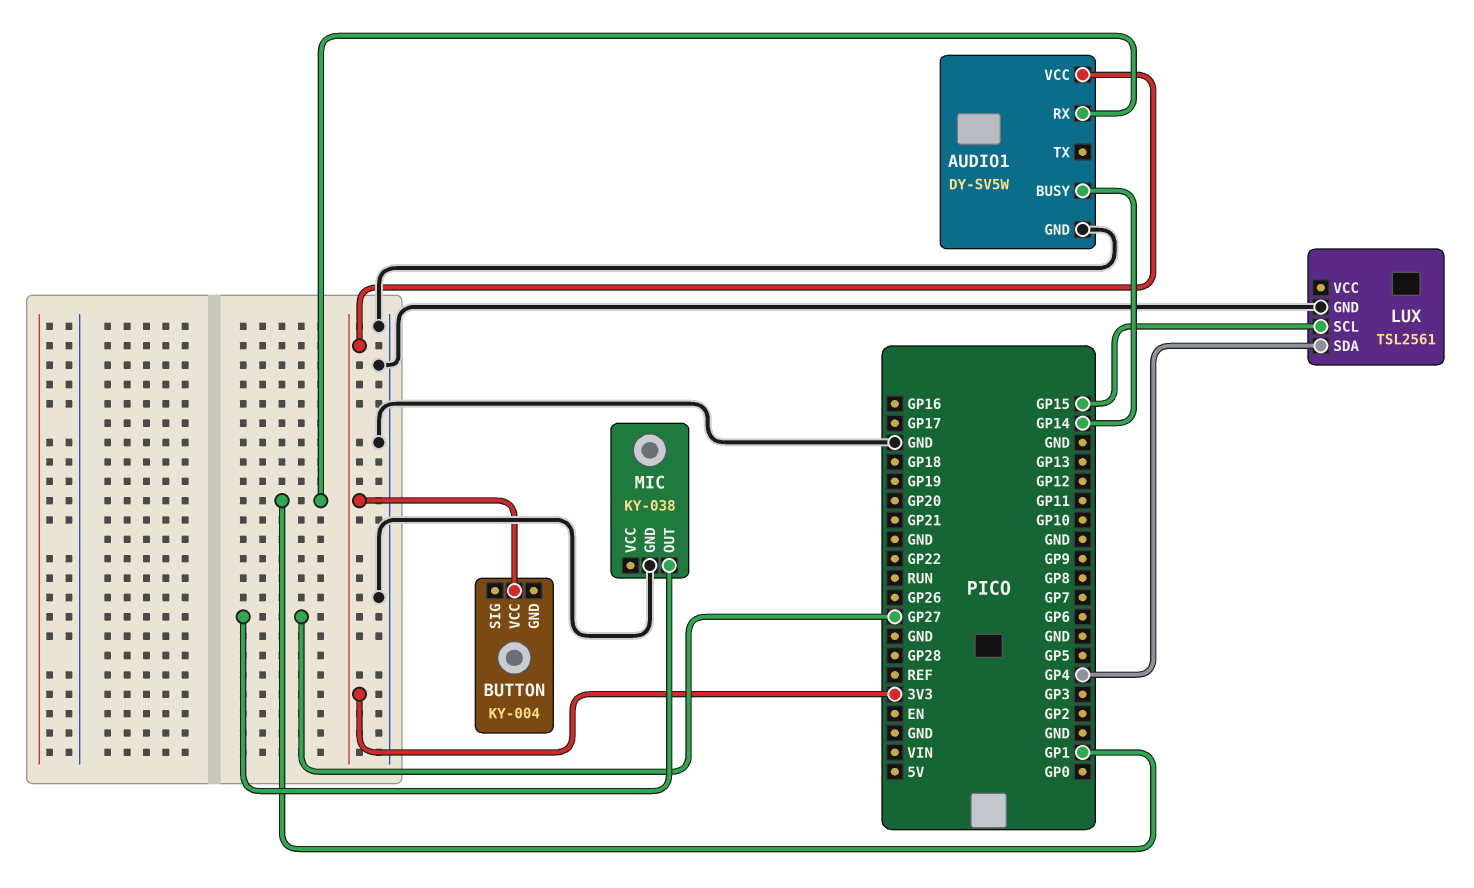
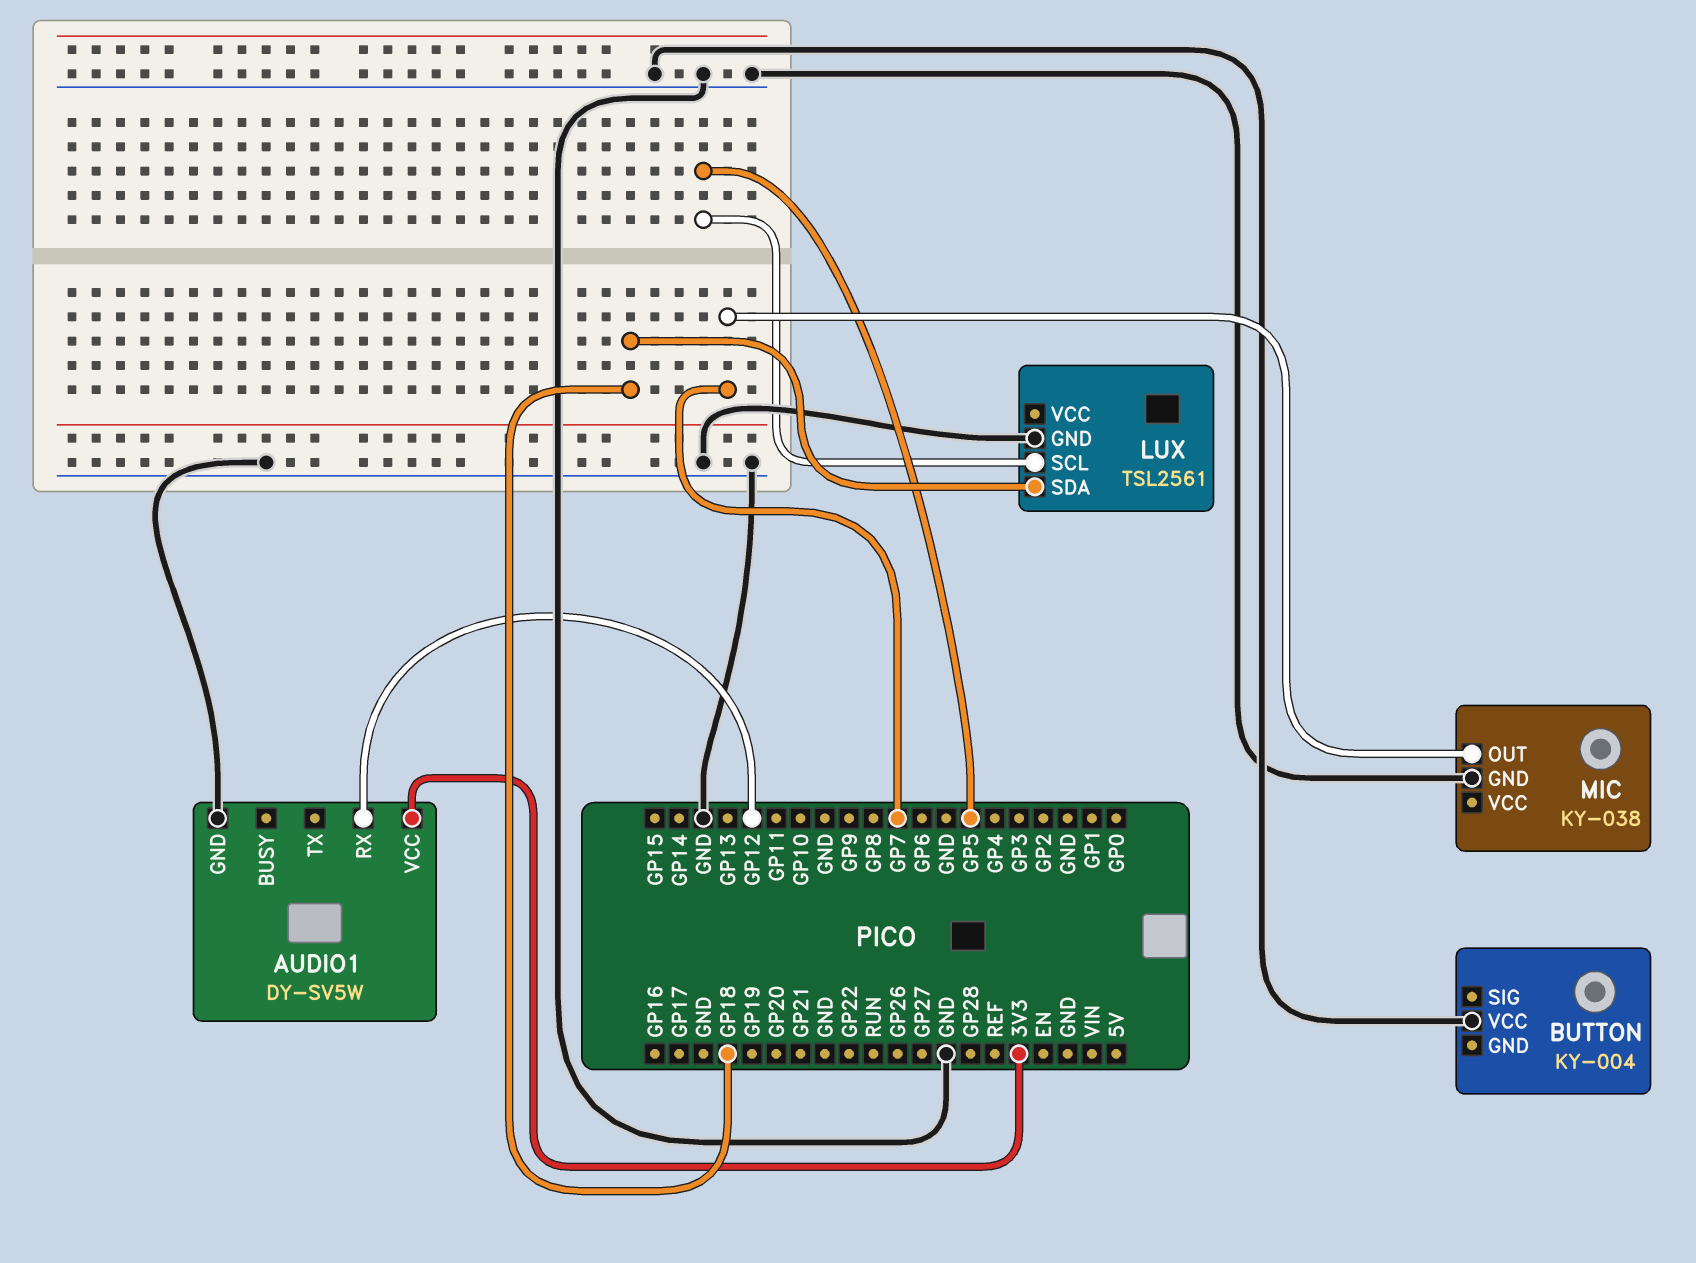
AUDIO1 pin BUSY: GP14 -> none
AUDIO1 pin RX: GP1 -> GP12
BUTTON pin VCC: 3V3 -> GND
LUX pin SCL: GP15 -> GP5
LUX pin SDA: GP4 -> GP18
MIC pin OUT: GP27 -> GP7

